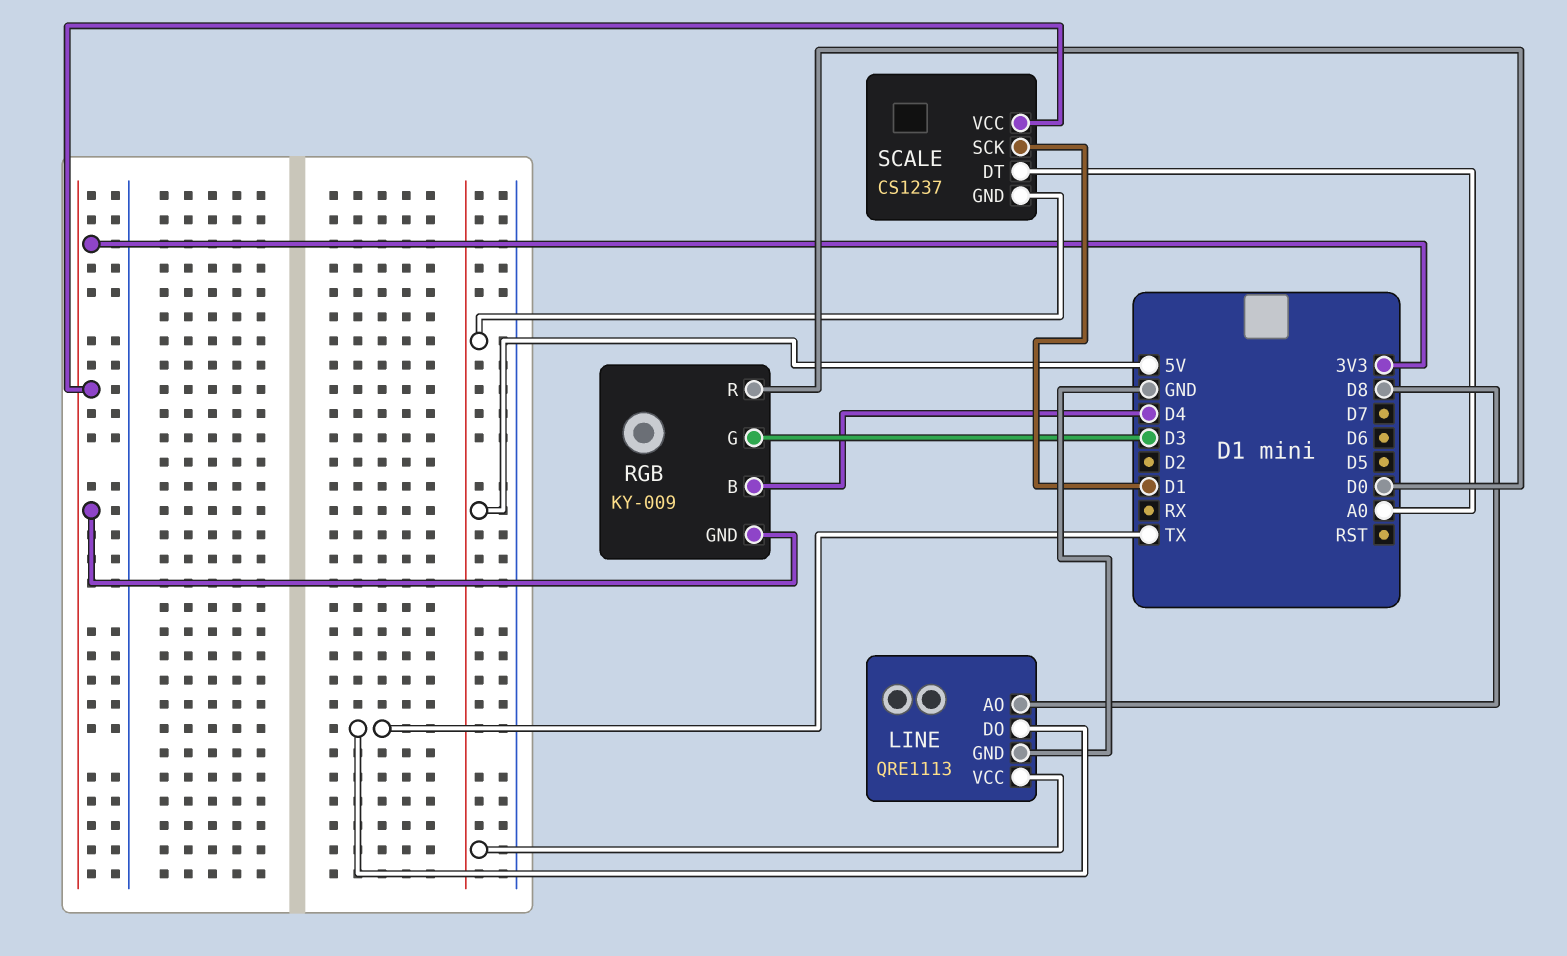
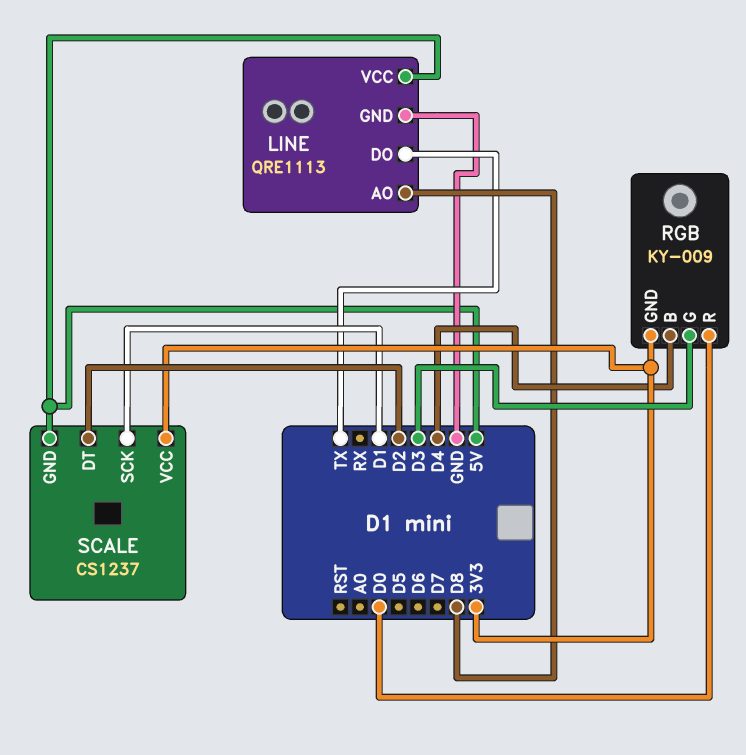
SCALE pin DT: A0 -> D2

